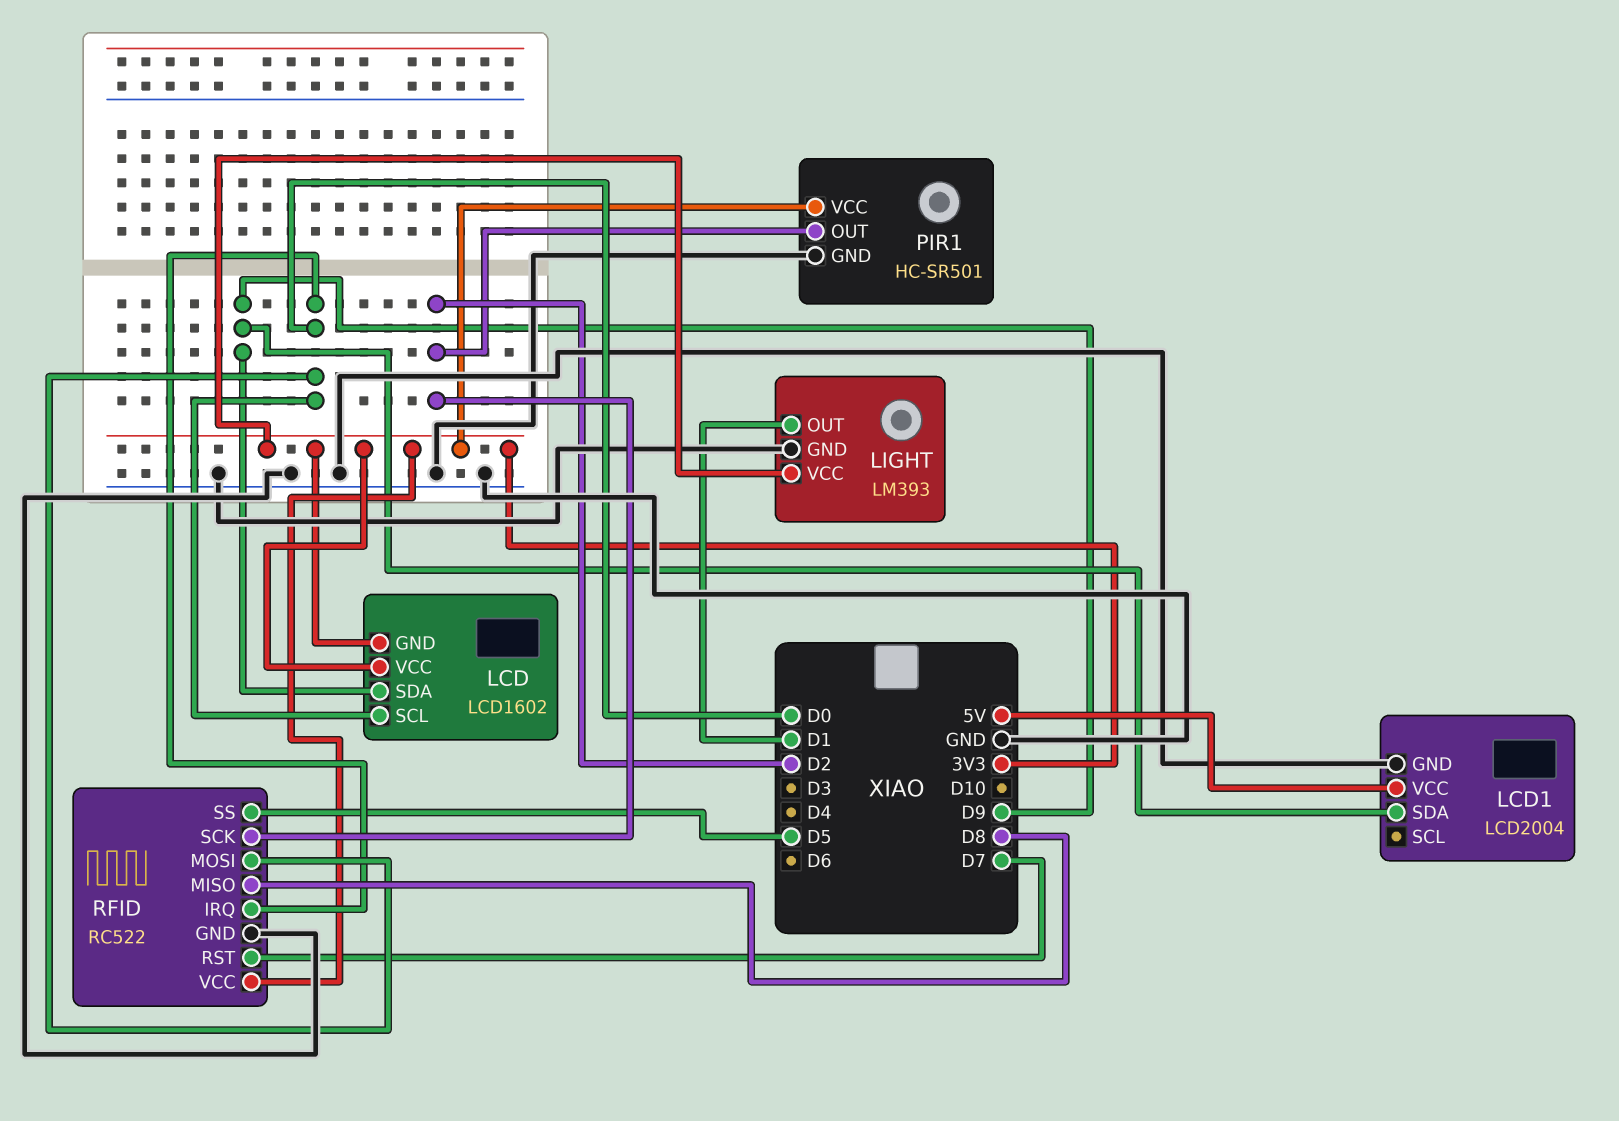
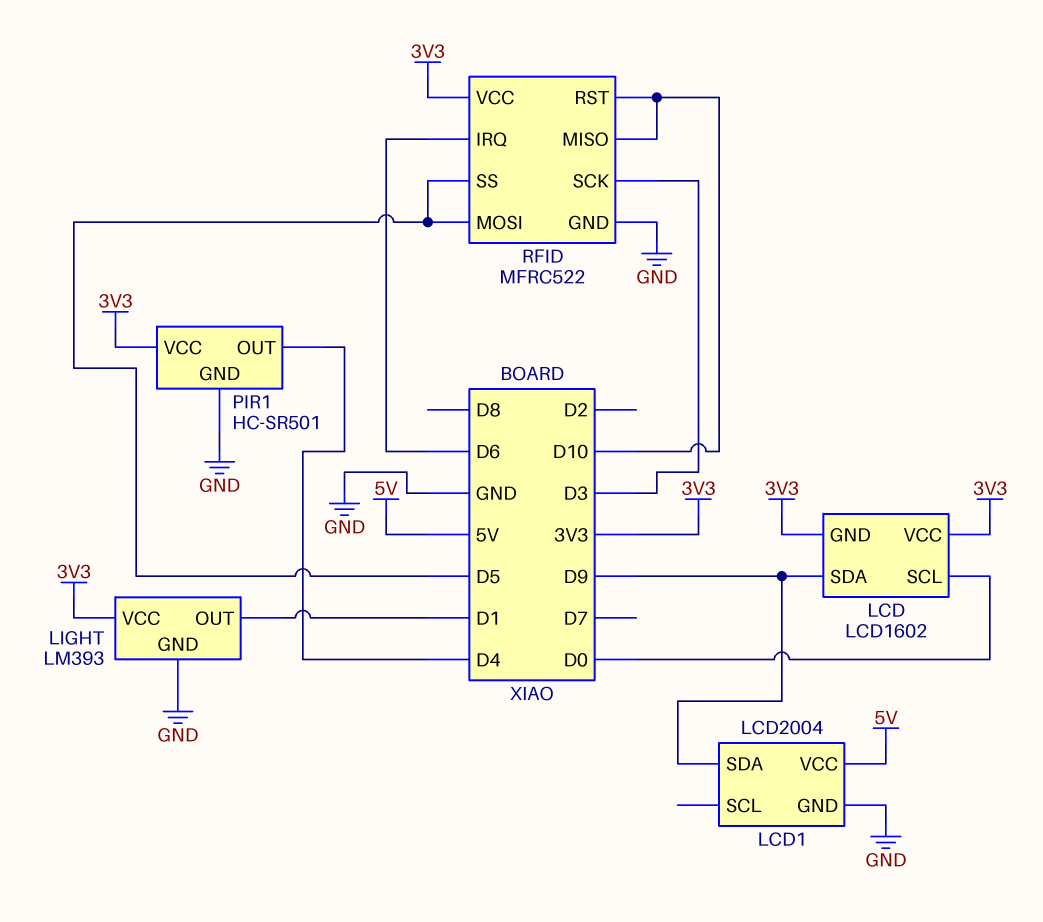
PIR1 pin OUT: D2 -> D4
RFID: RC522 -> MFRC522
RFID pin IRQ: D0 -> D6
RFID pin MISO: D8 -> D10
RFID pin MOSI: D0 -> D5
RFID pin RST: D7 -> D10
RFID pin SCK: D2 -> D3

